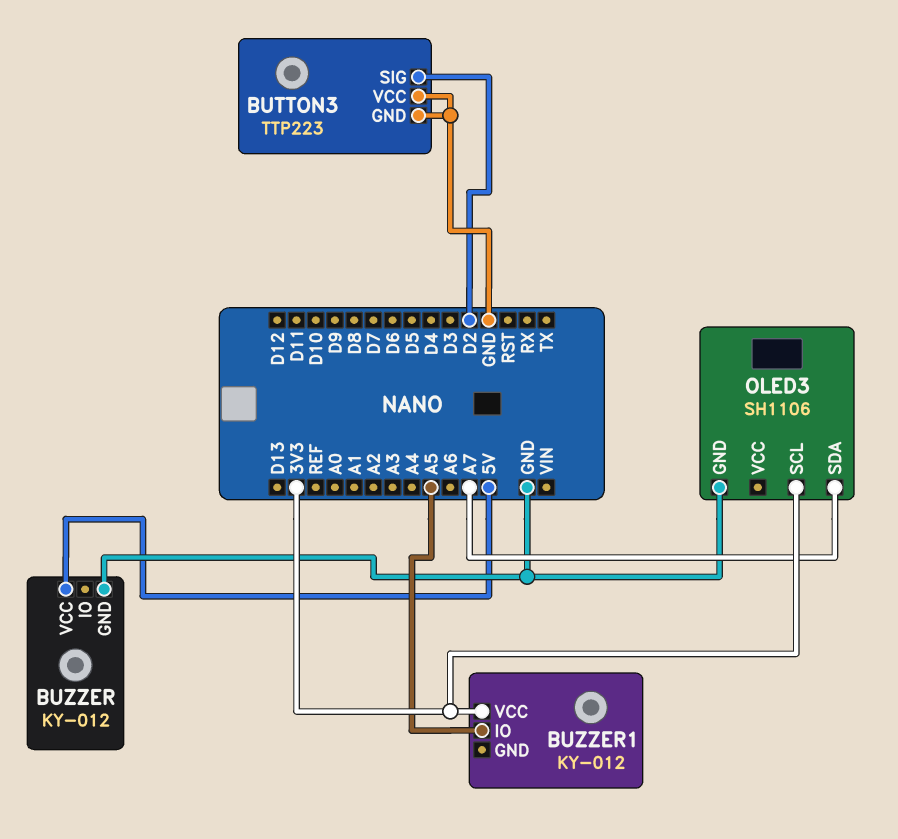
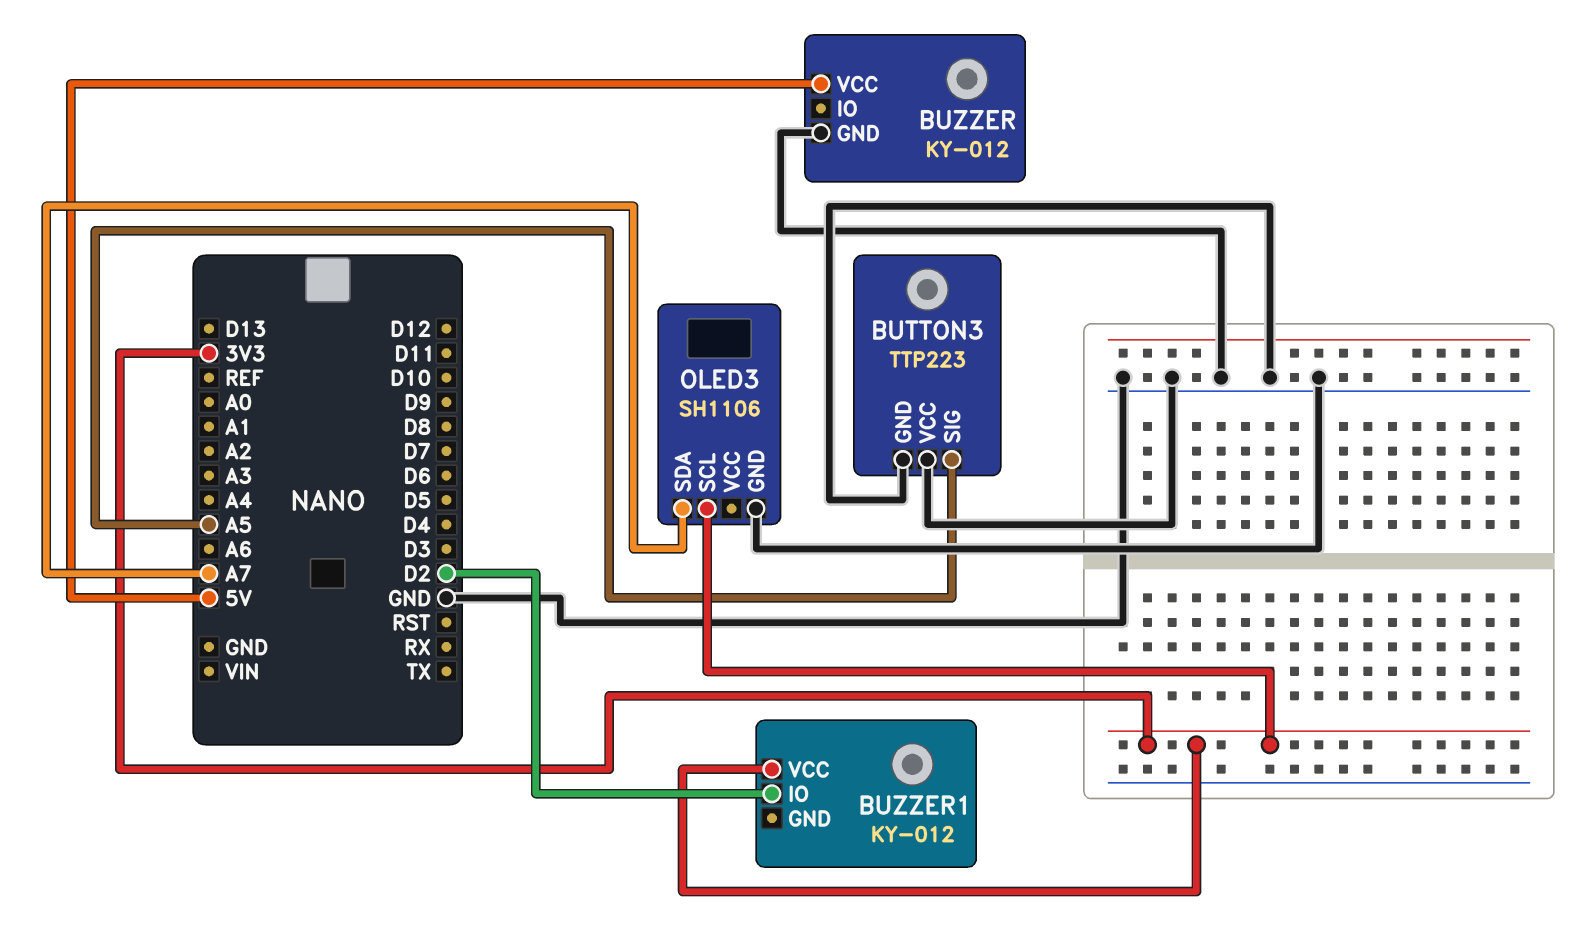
BUTTON3 pin SIG: D2 -> A5
BUZZER1 pin IO: A5 -> D2

